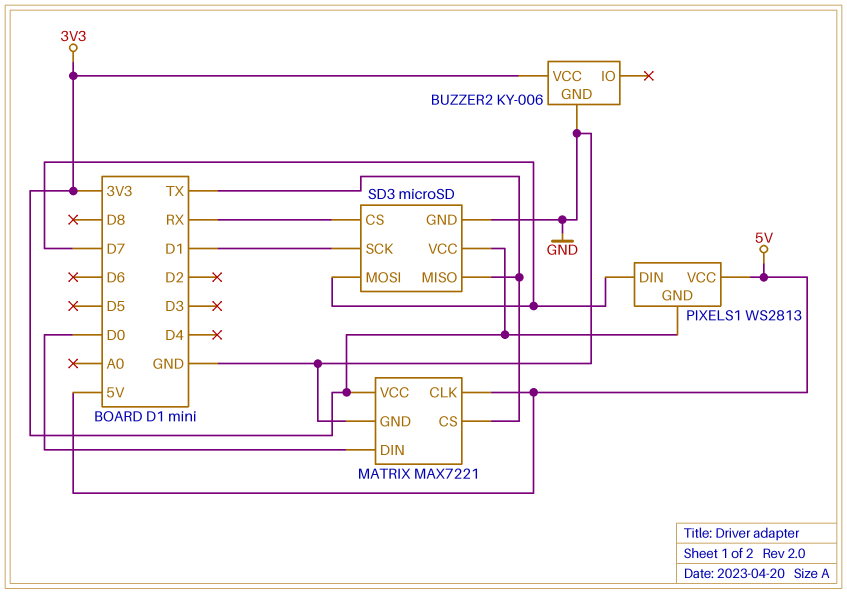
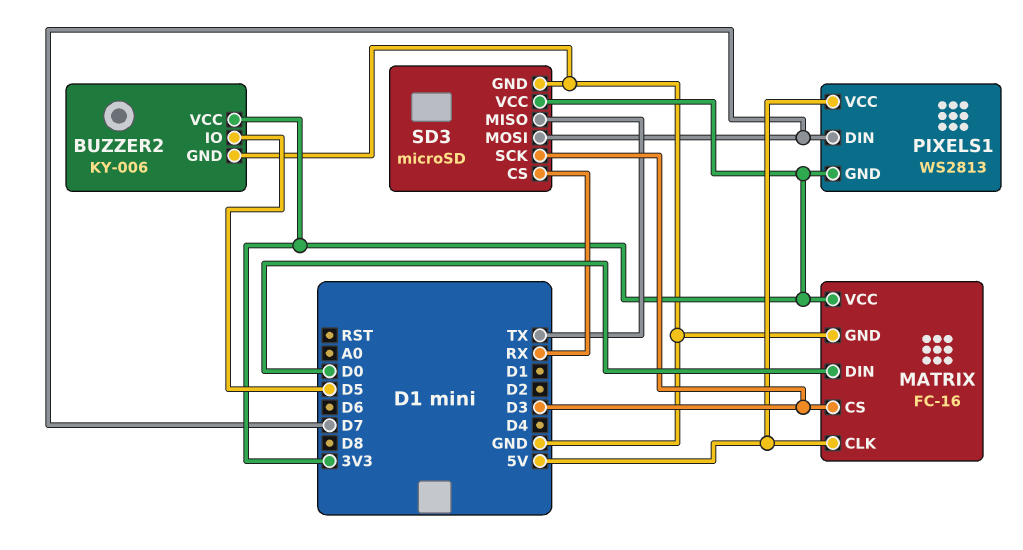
BUZZER2 pin IO: none -> D5
MATRIX: MAX7221 -> FC-16
MATRIX pin CS: TX -> D3
SD3 pin SCK: D1 -> D3

